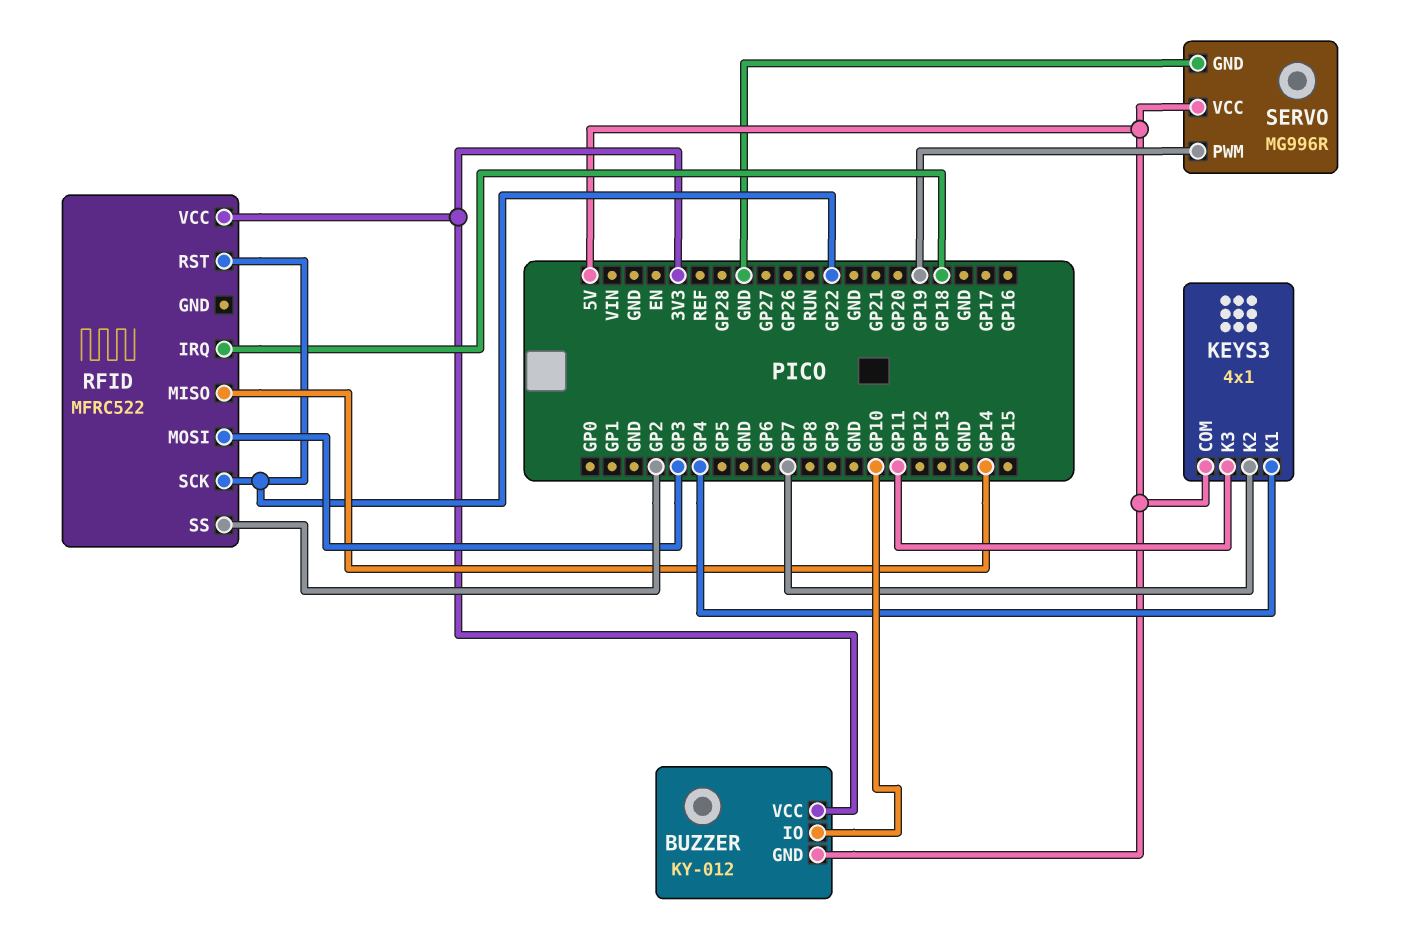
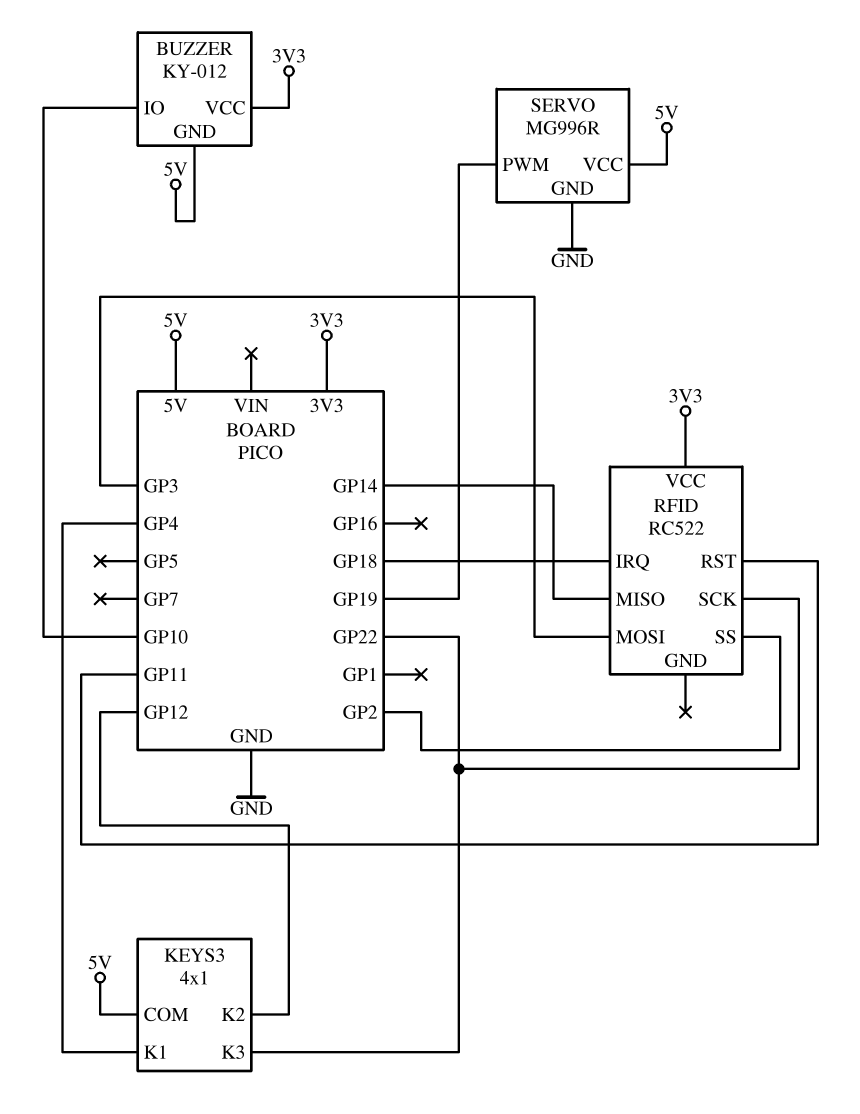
KEYS3 pin K2: GP7 -> GP12
KEYS3 pin K3: GP11 -> GP22
RFID: MFRC522 -> RC522
RFID pin RST: GP22 -> GP11

